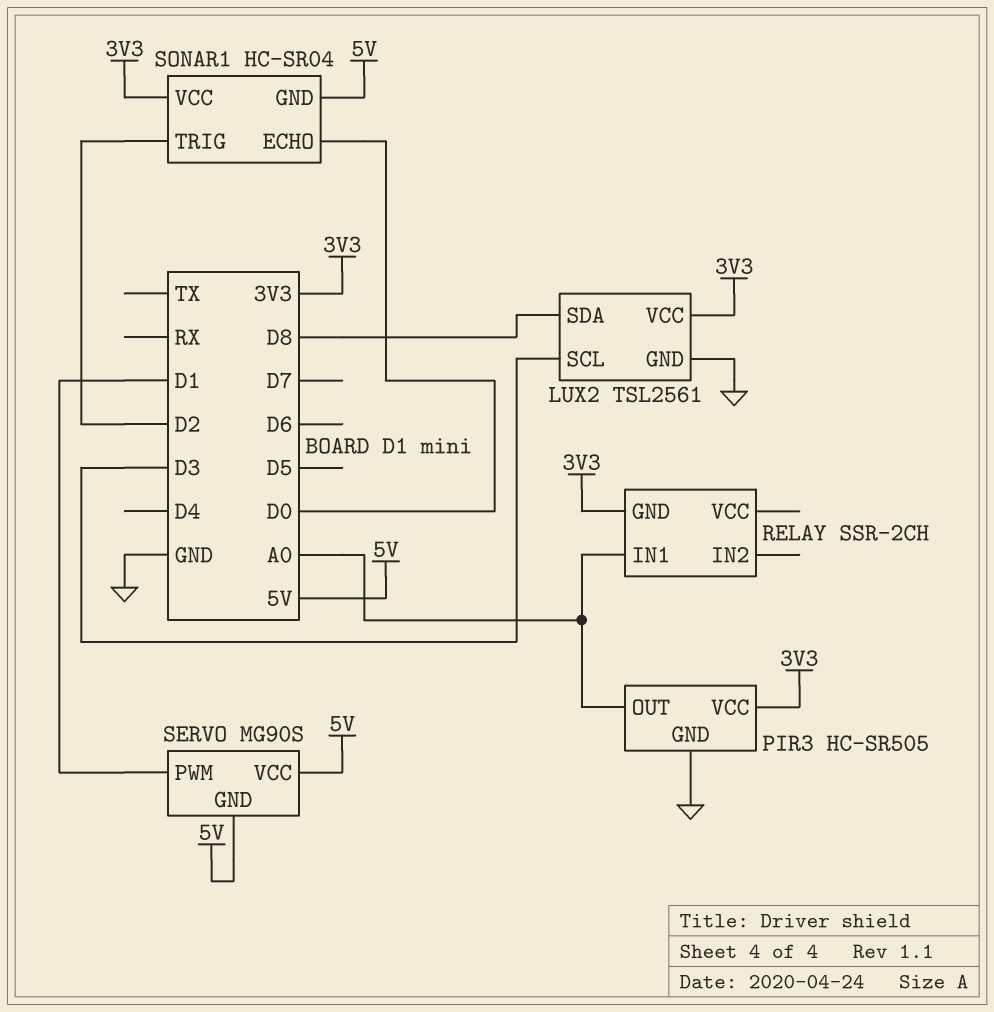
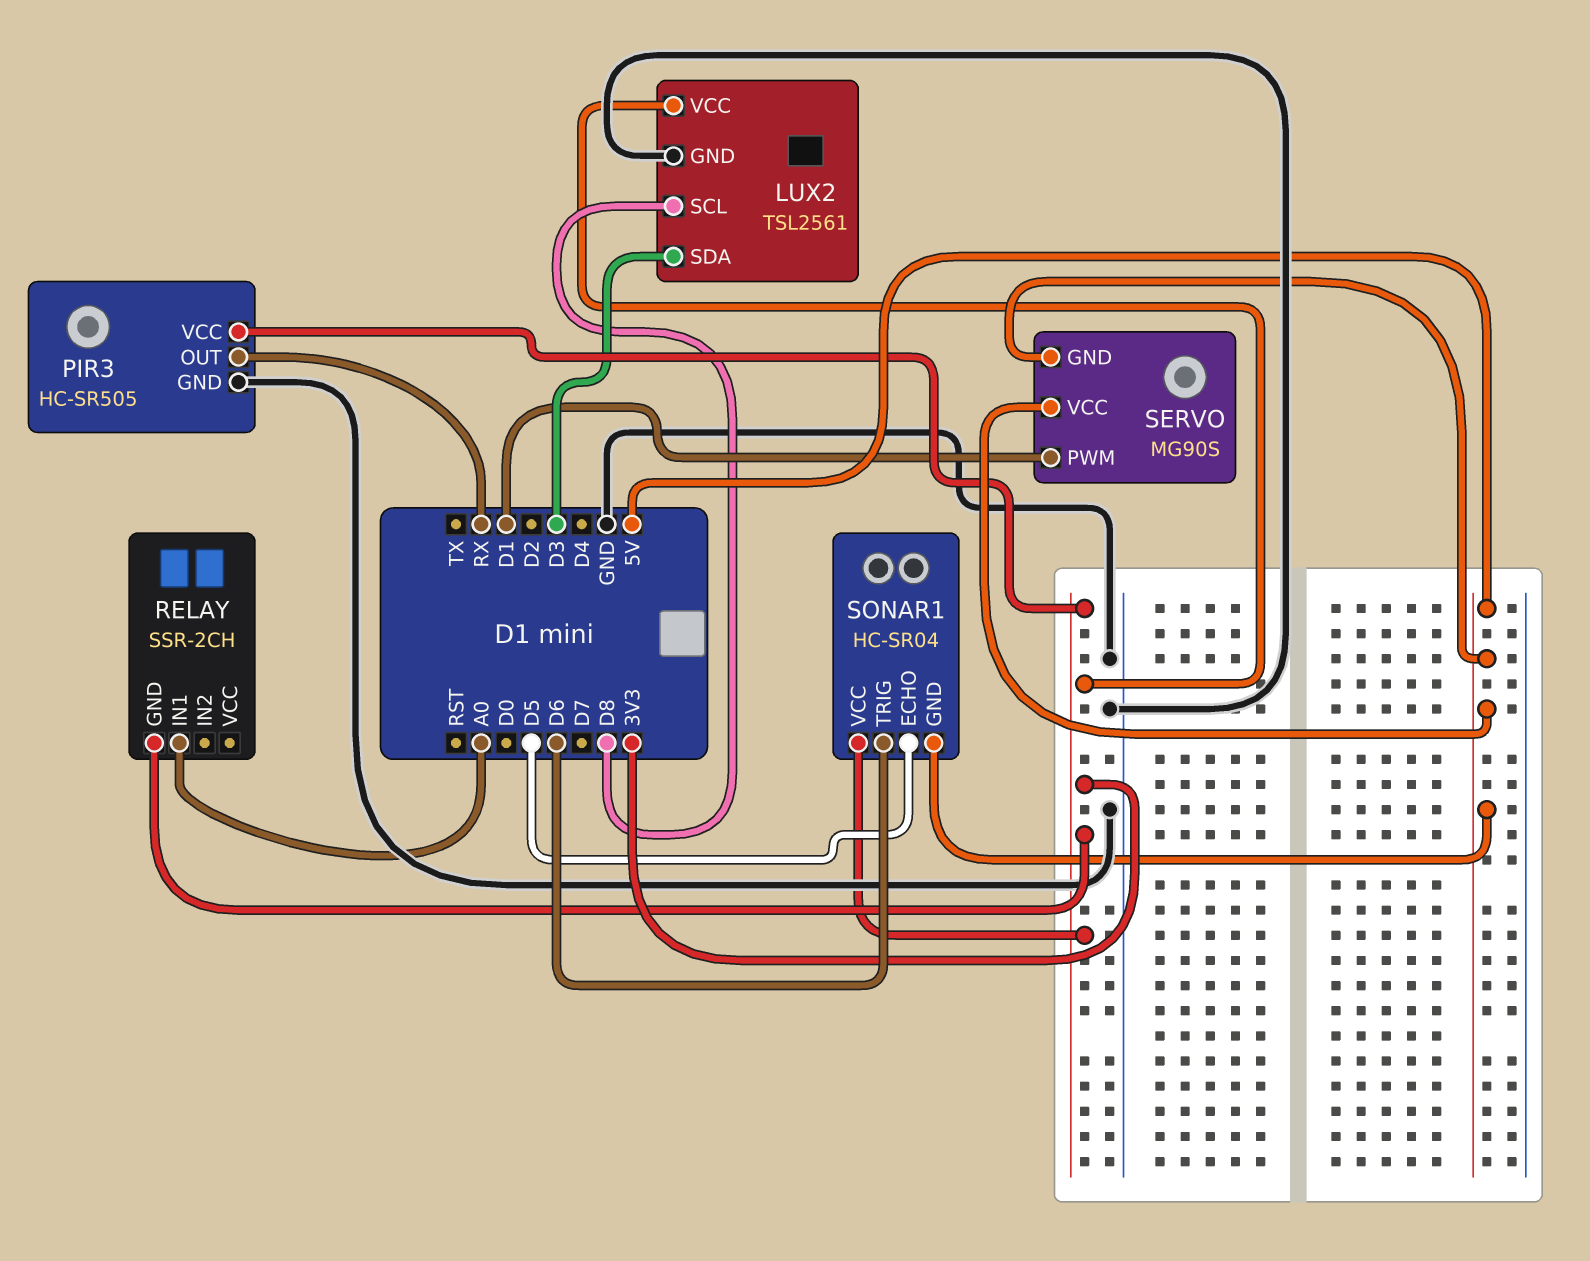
LUX2 pin SCL: D3 -> D8
LUX2 pin SDA: D8 -> D3
PIR3 pin OUT: A0 -> RX
SONAR1 pin ECHO: D0 -> D5
SONAR1 pin TRIG: D2 -> D6

